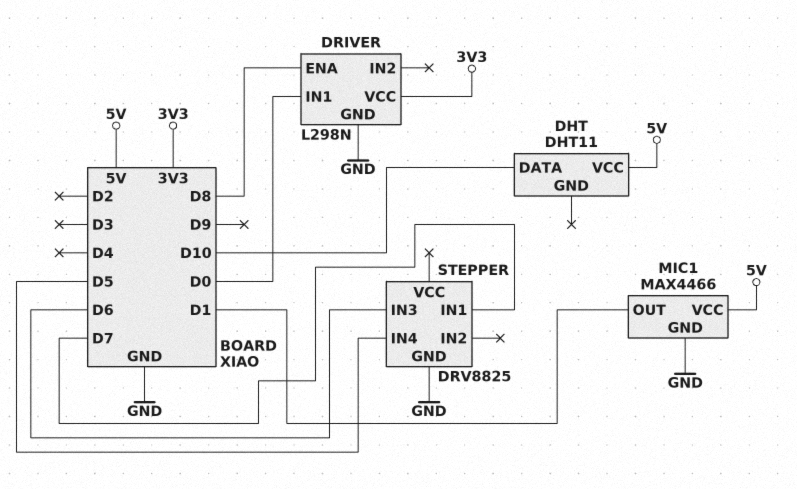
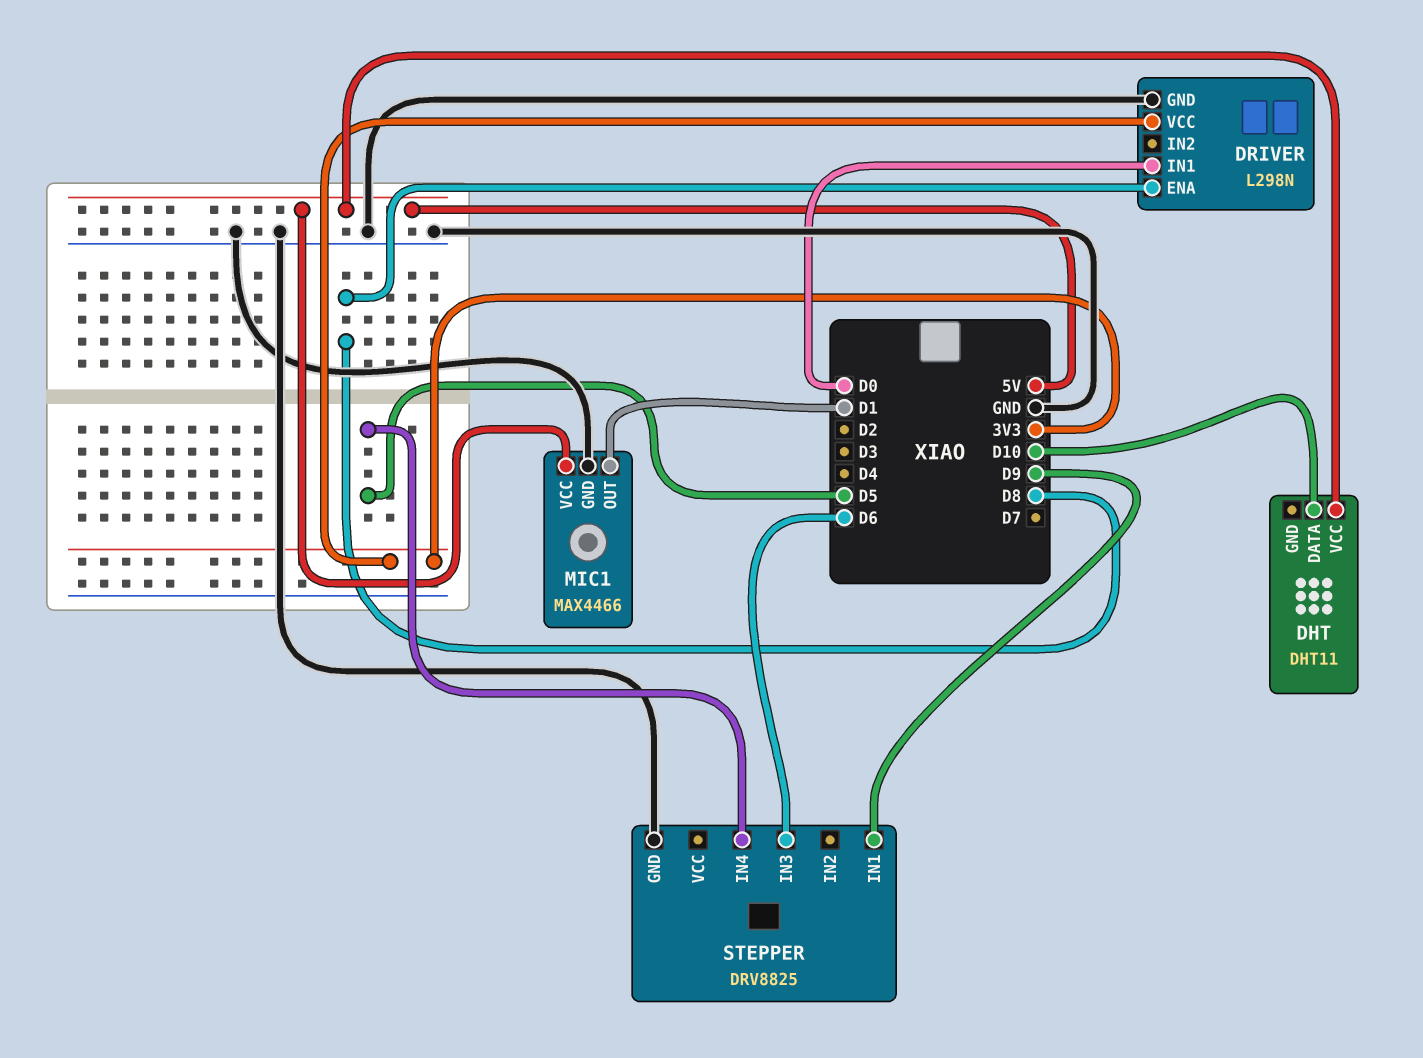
STEPPER pin IN1: D7 -> D9

